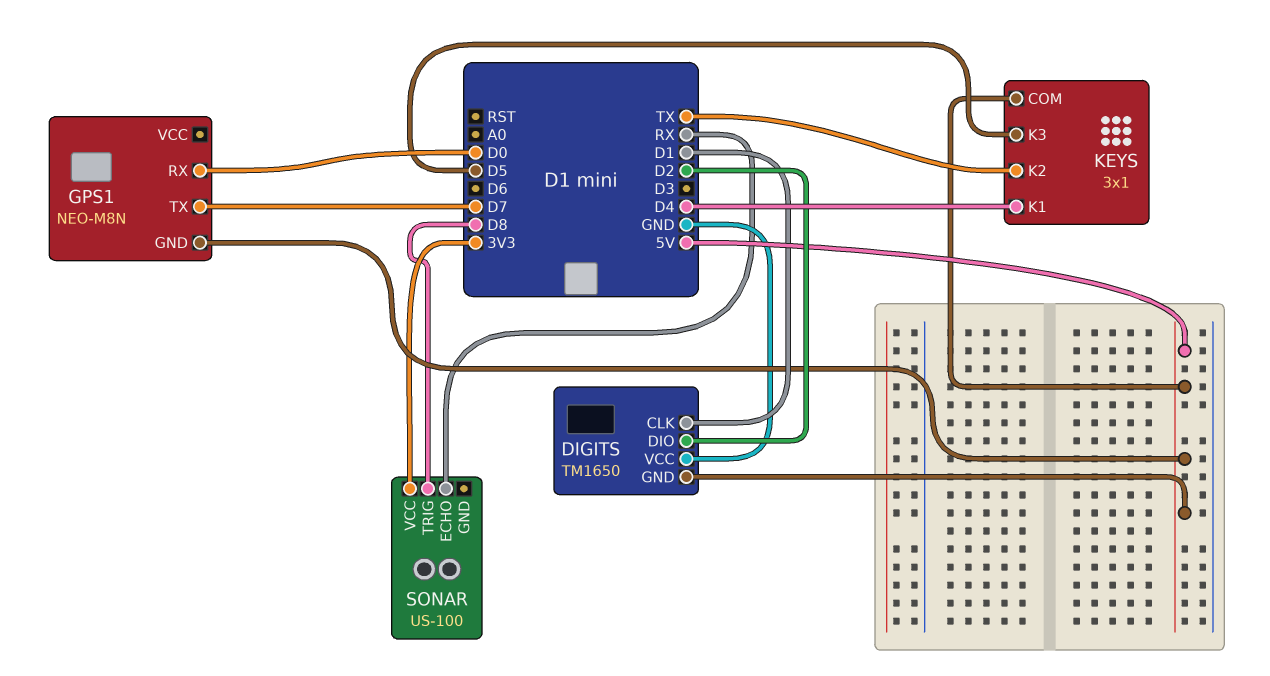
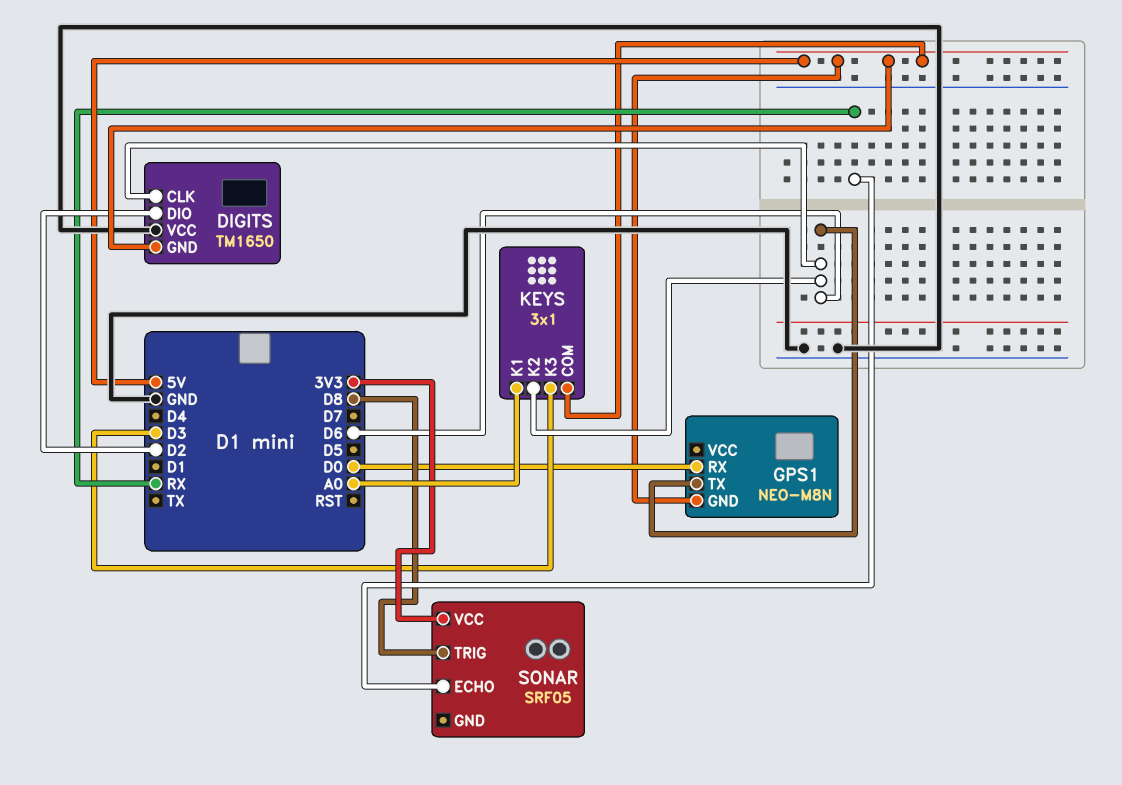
DIGITS pin CLK: D1 -> D6
GPS1 pin TX: D7 -> D6
KEYS pin K1: D4 -> A0
KEYS pin K2: TX -> D6
KEYS pin K3: D5 -> D3
SONAR: US-100 -> SRF05

